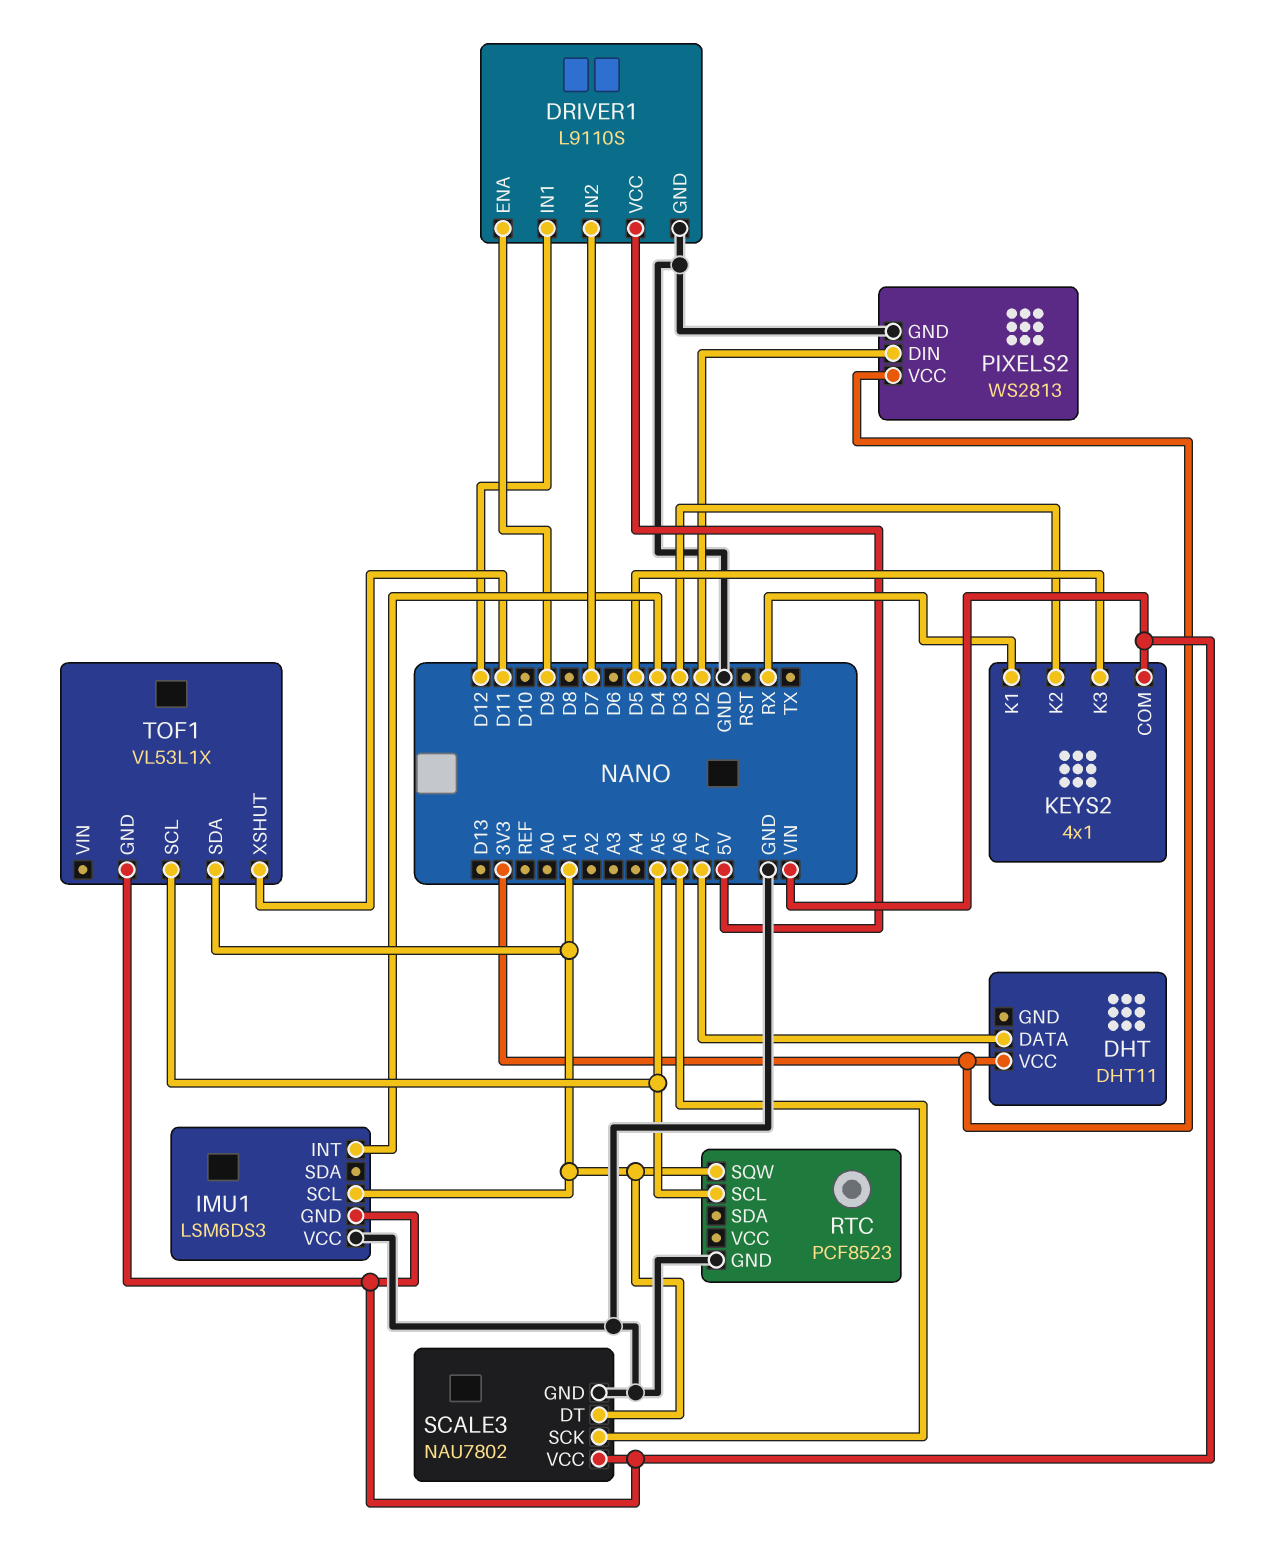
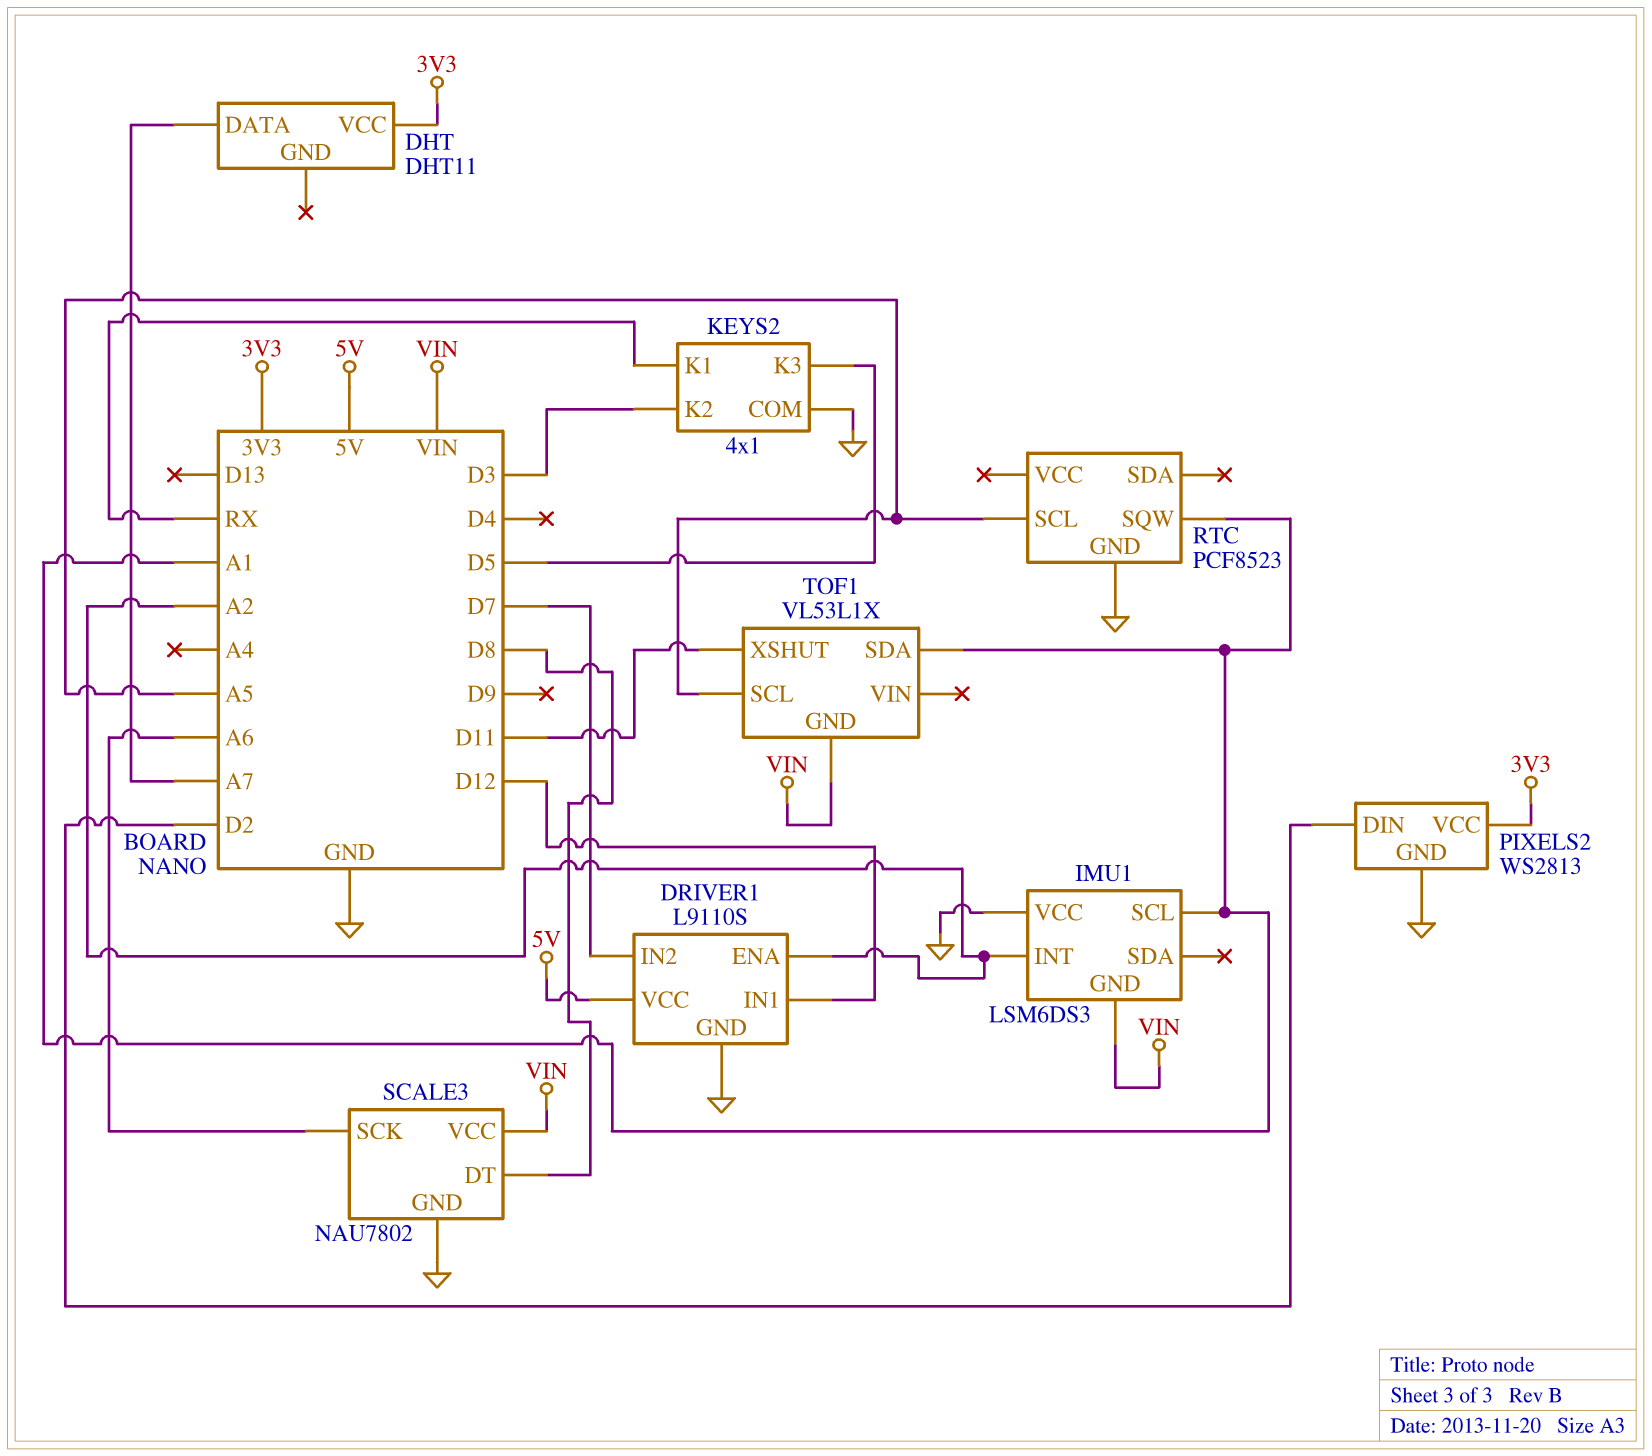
DRIVER1 pin ENA: D9 -> A2
IMU1 pin INT: D4 -> A2
KEYS2 pin COM: VIN -> GND
SCALE3 pin DT: A1 -> D8

